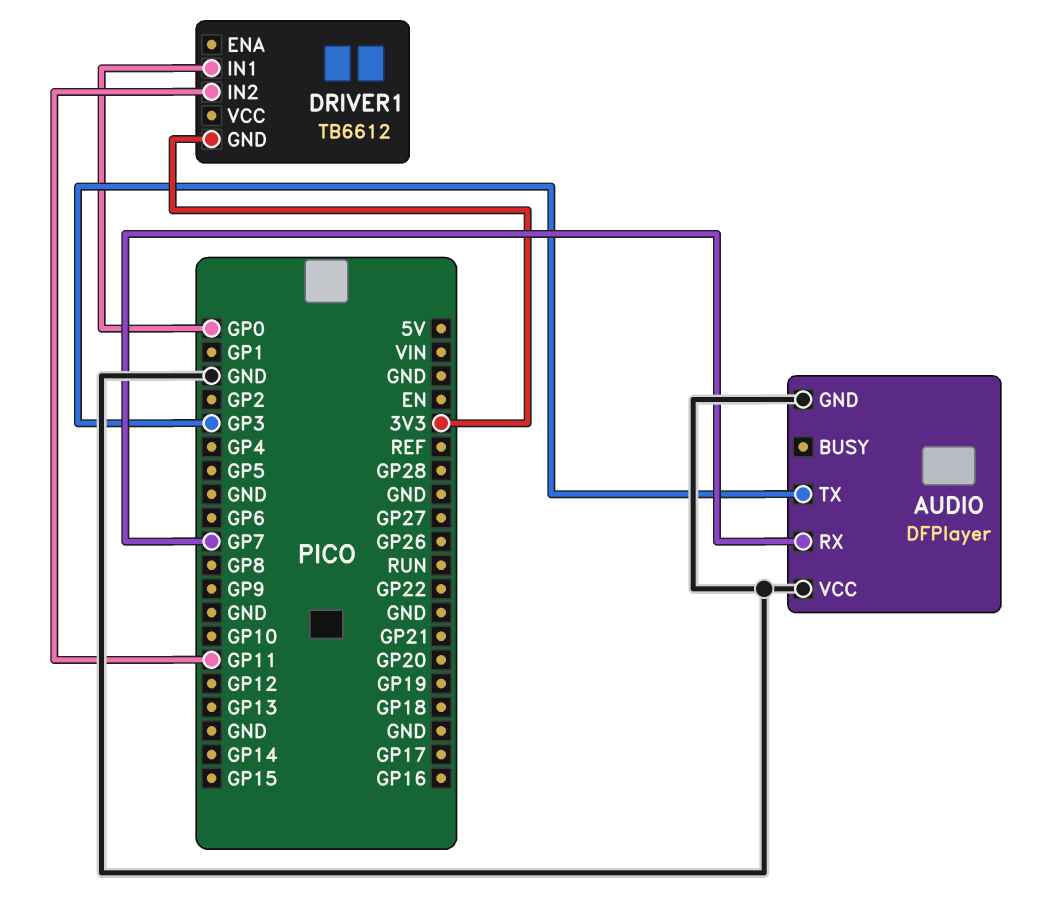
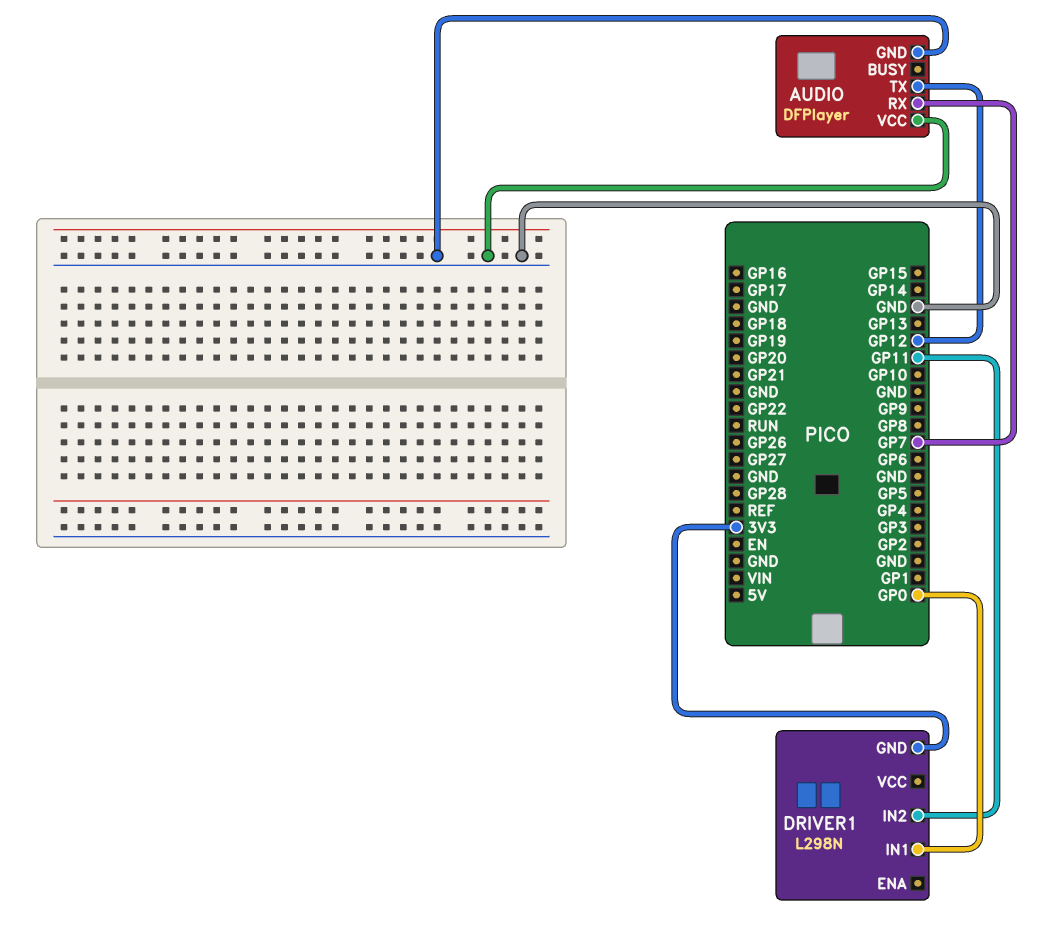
AUDIO pin TX: GP3 -> GP12
DRIVER1: TB6612 -> L298N

